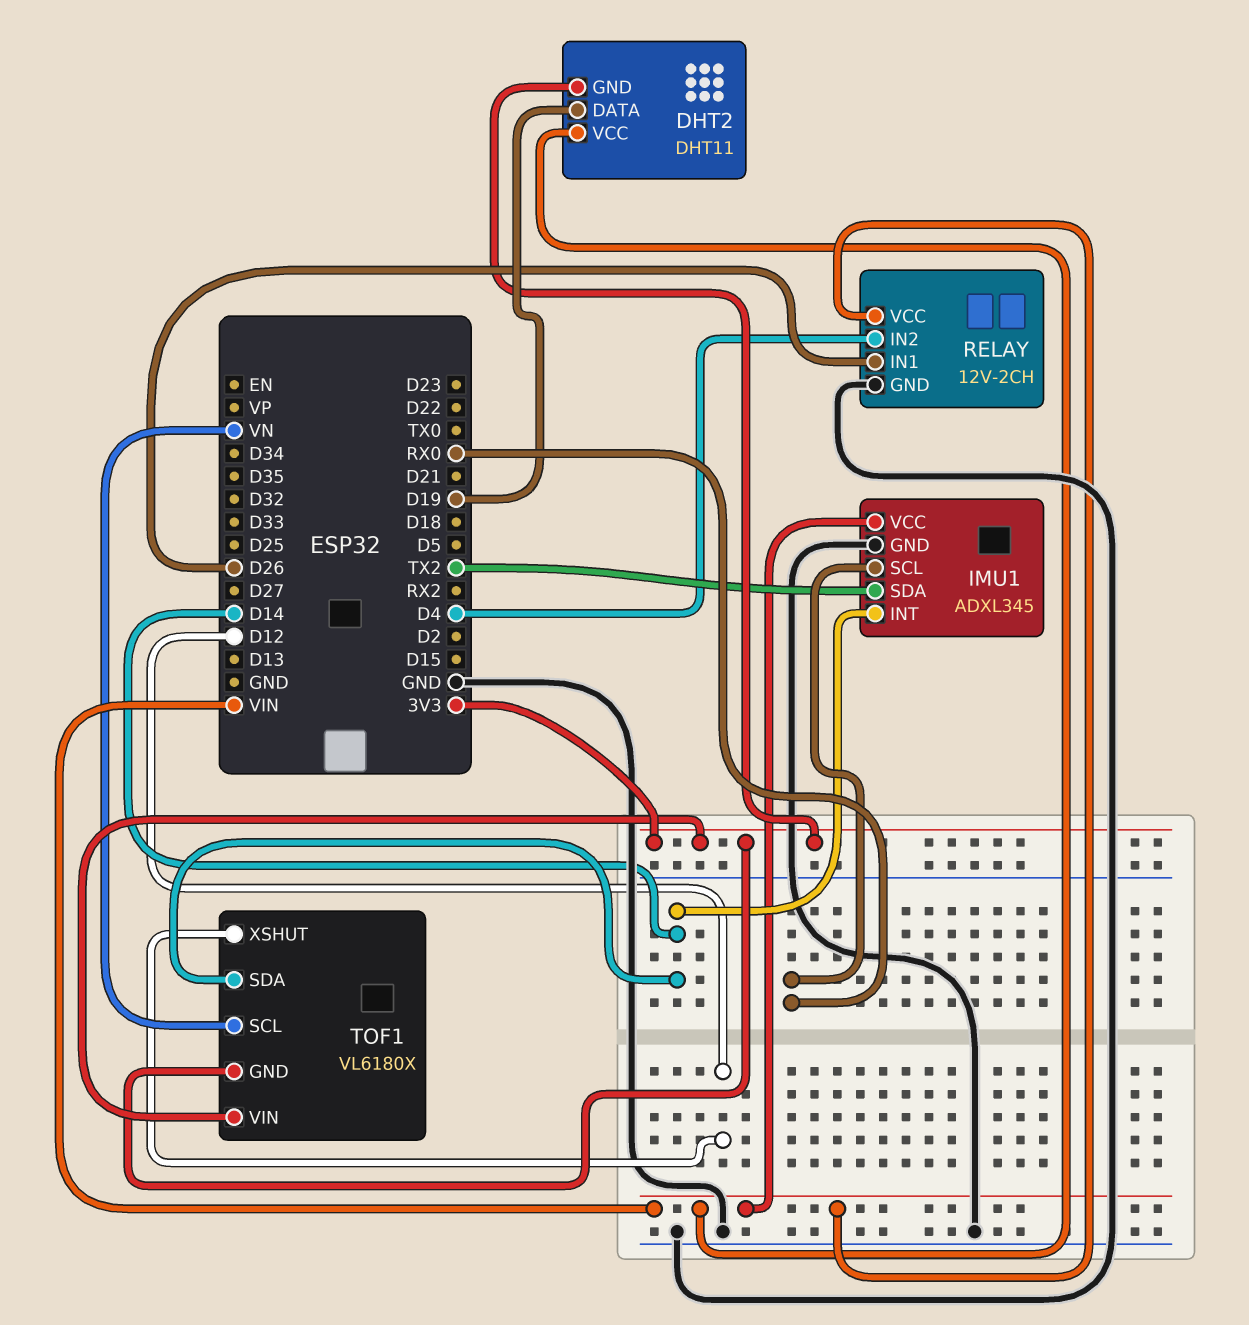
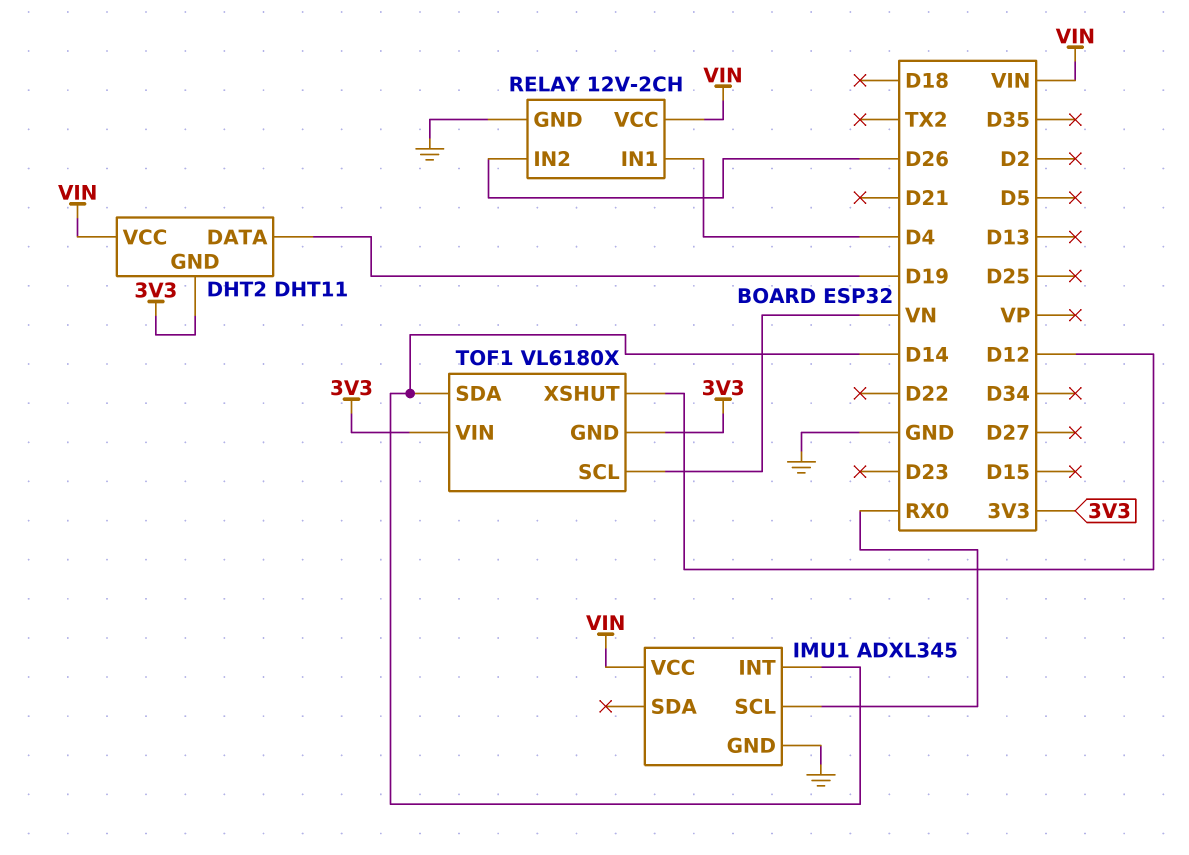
IMU1 pin SDA: TX2 -> none
RELAY pin IN1: D26 -> D4
RELAY pin IN2: D4 -> D26

